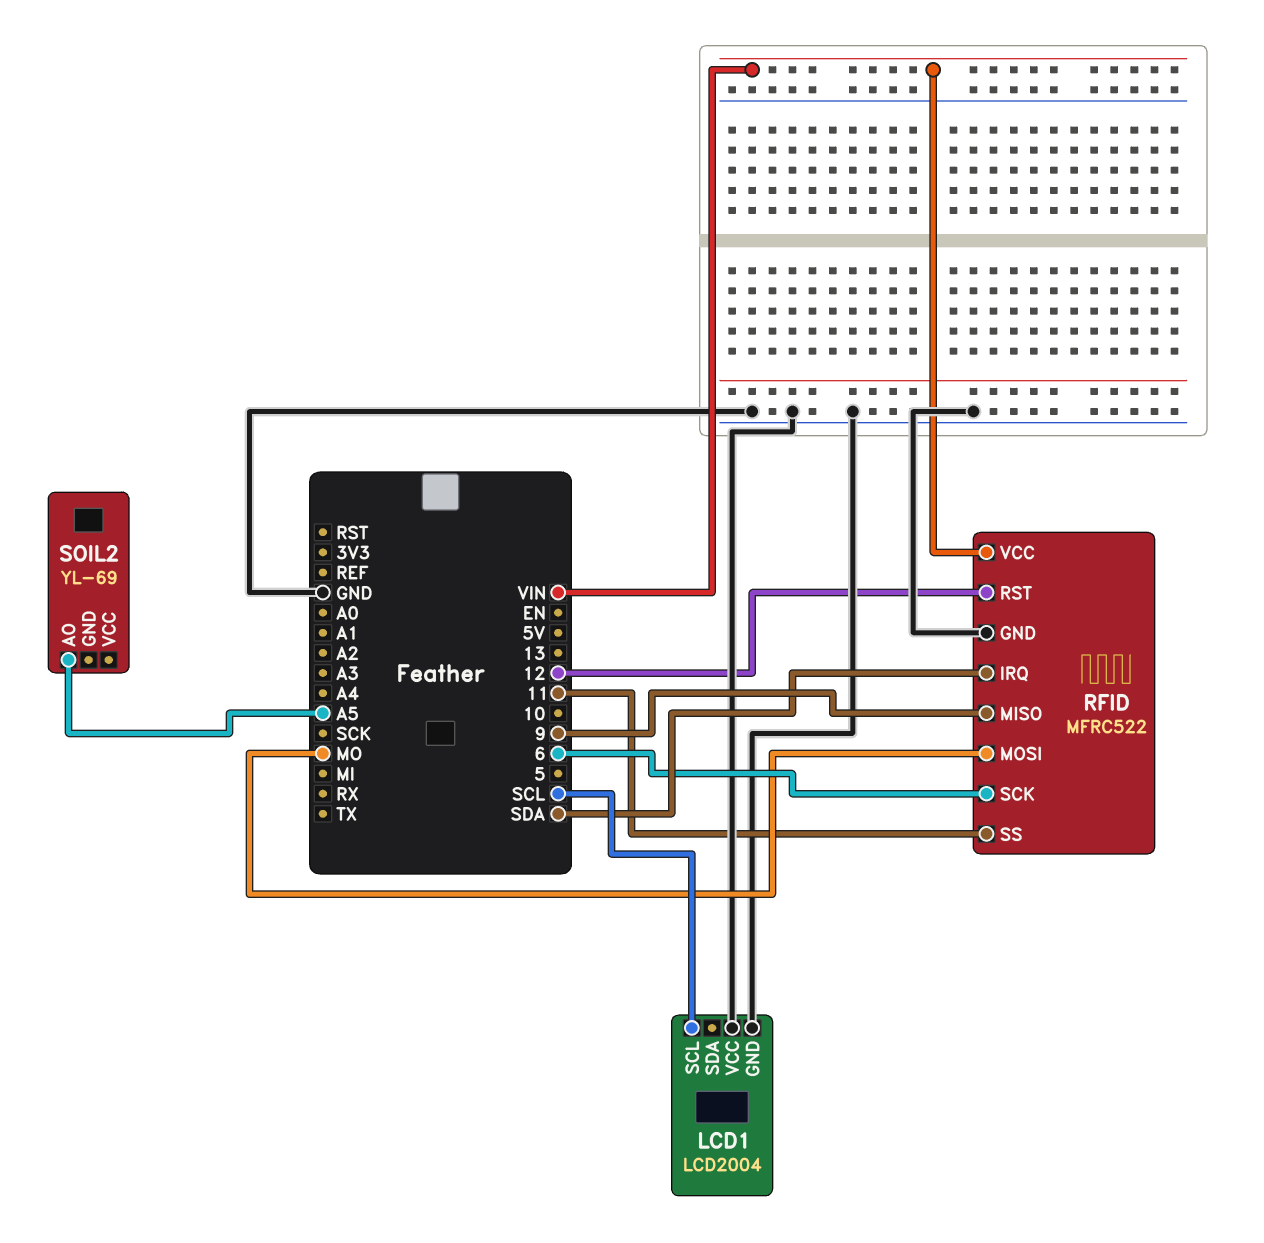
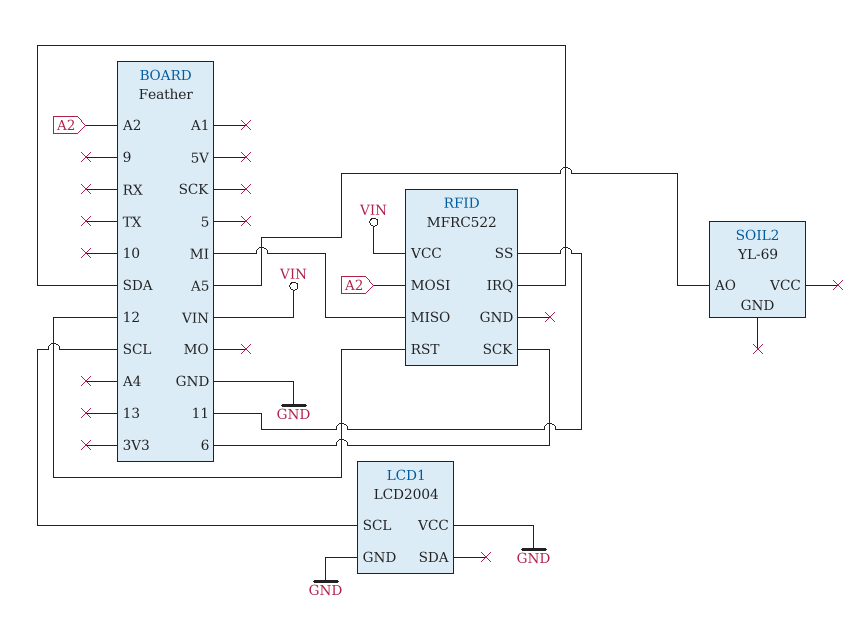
RFID pin GND: GND -> none
RFID pin MISO: 9 -> MI
RFID pin MOSI: MO -> A2

